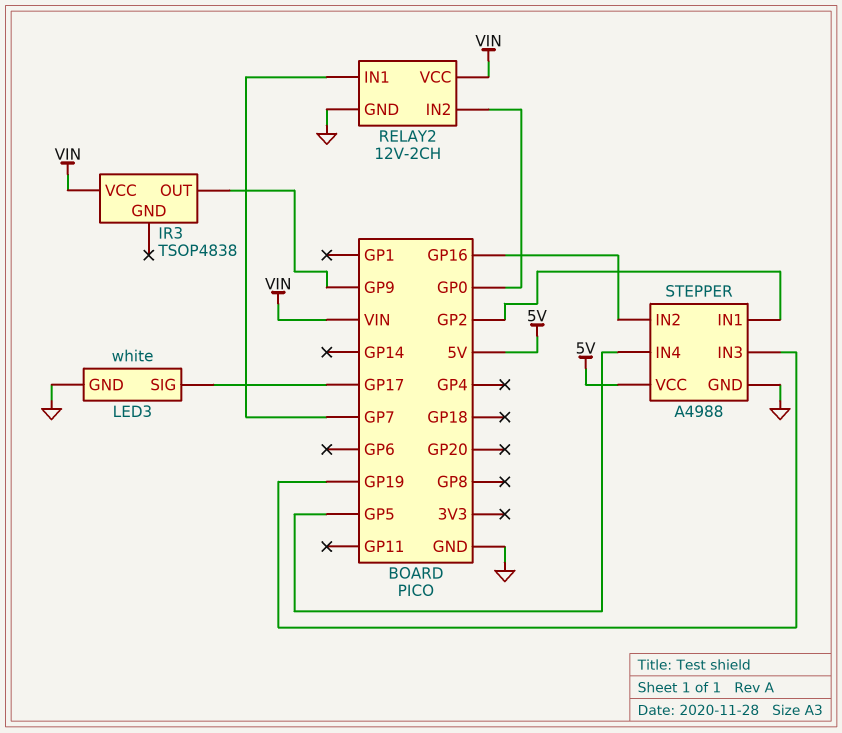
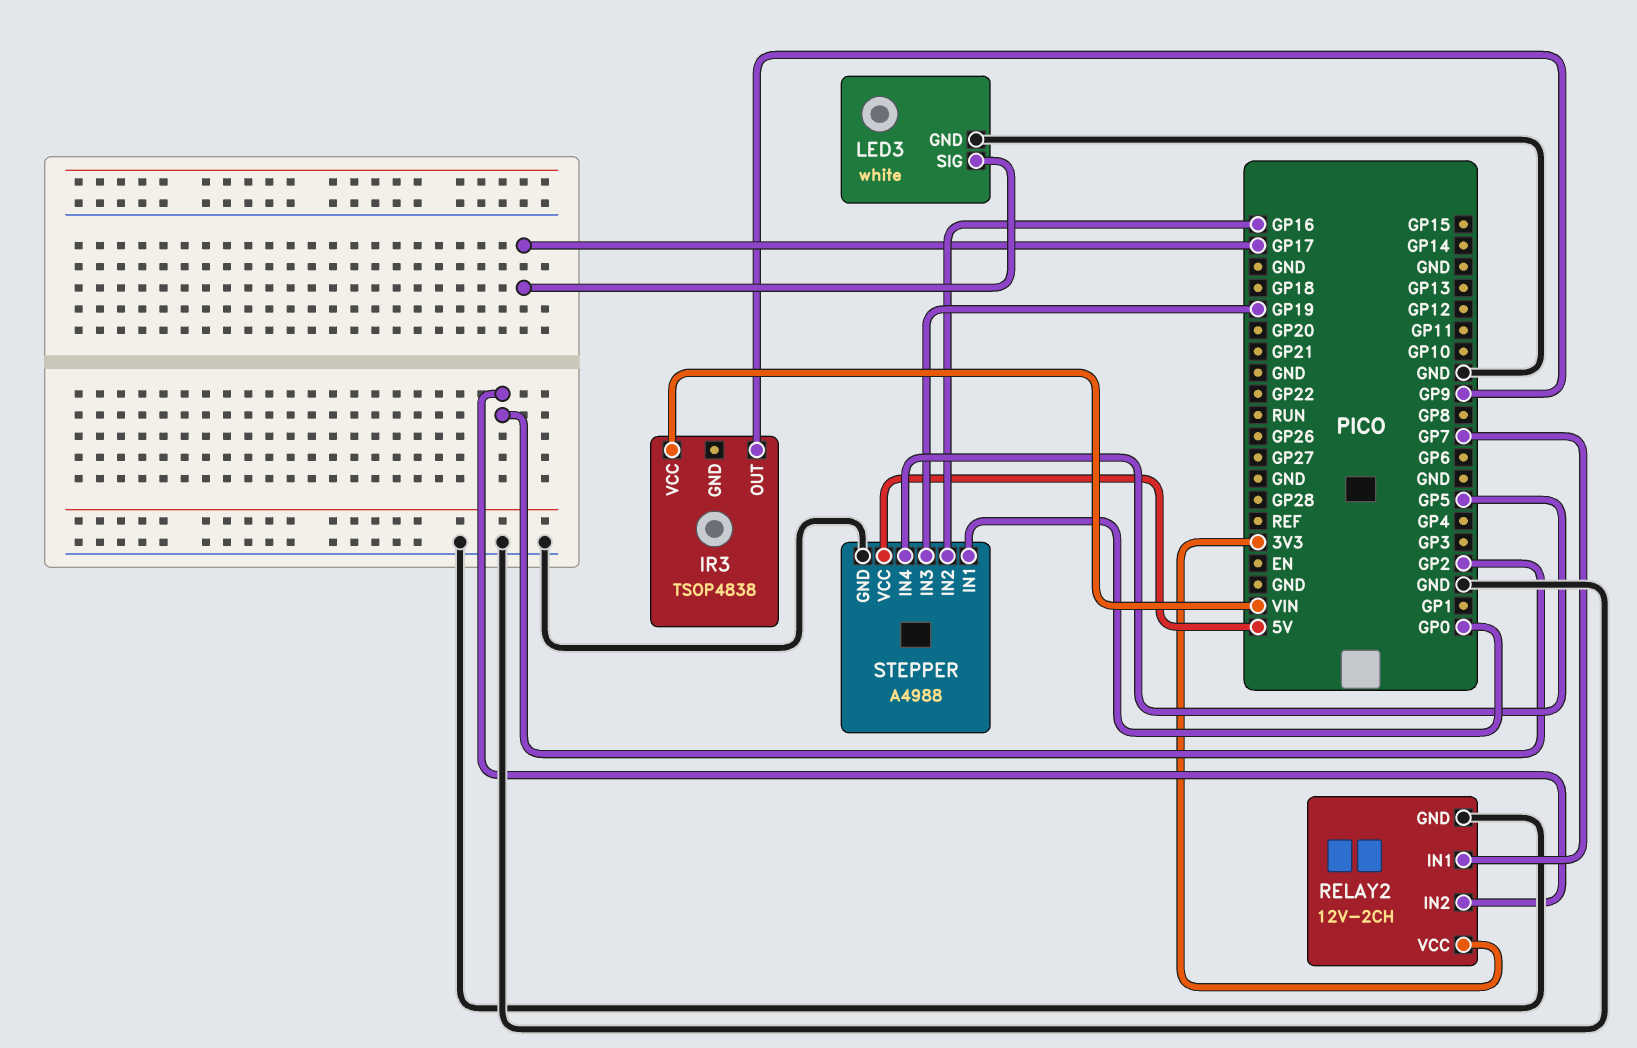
RELAY2 pin IN2: GP0 -> GP2
RELAY2 pin VCC: VIN -> 3V3
STEPPER pin IN1: GP2 -> GP0

